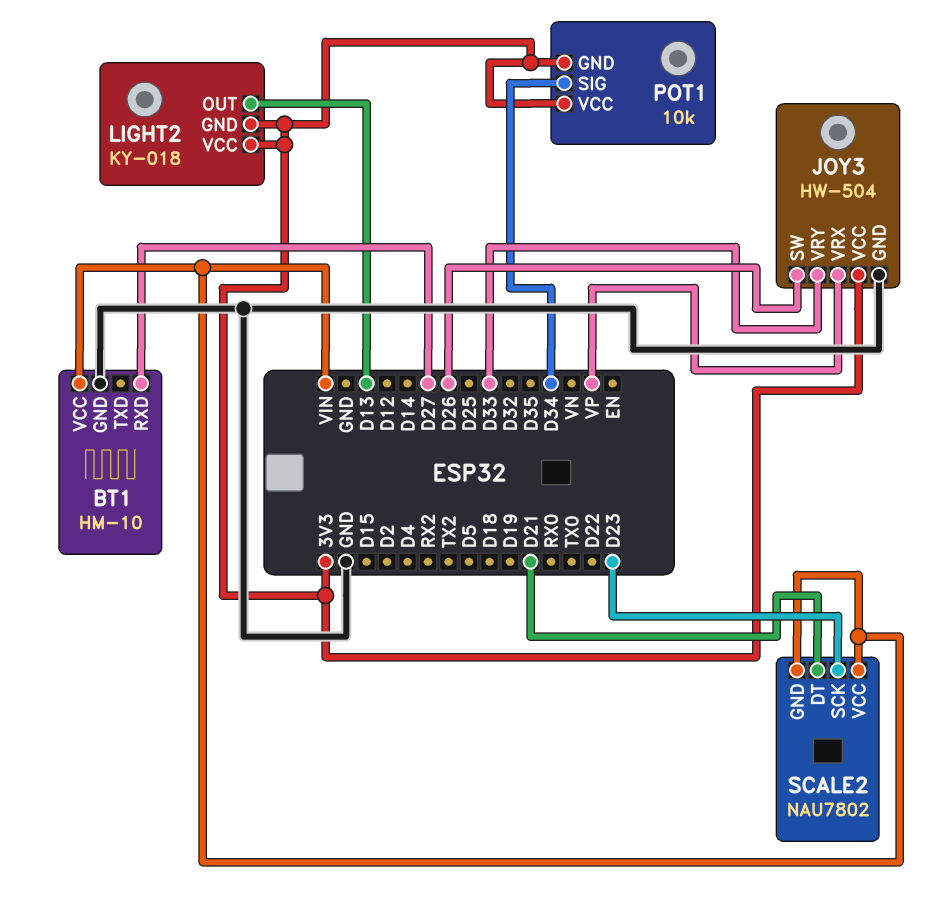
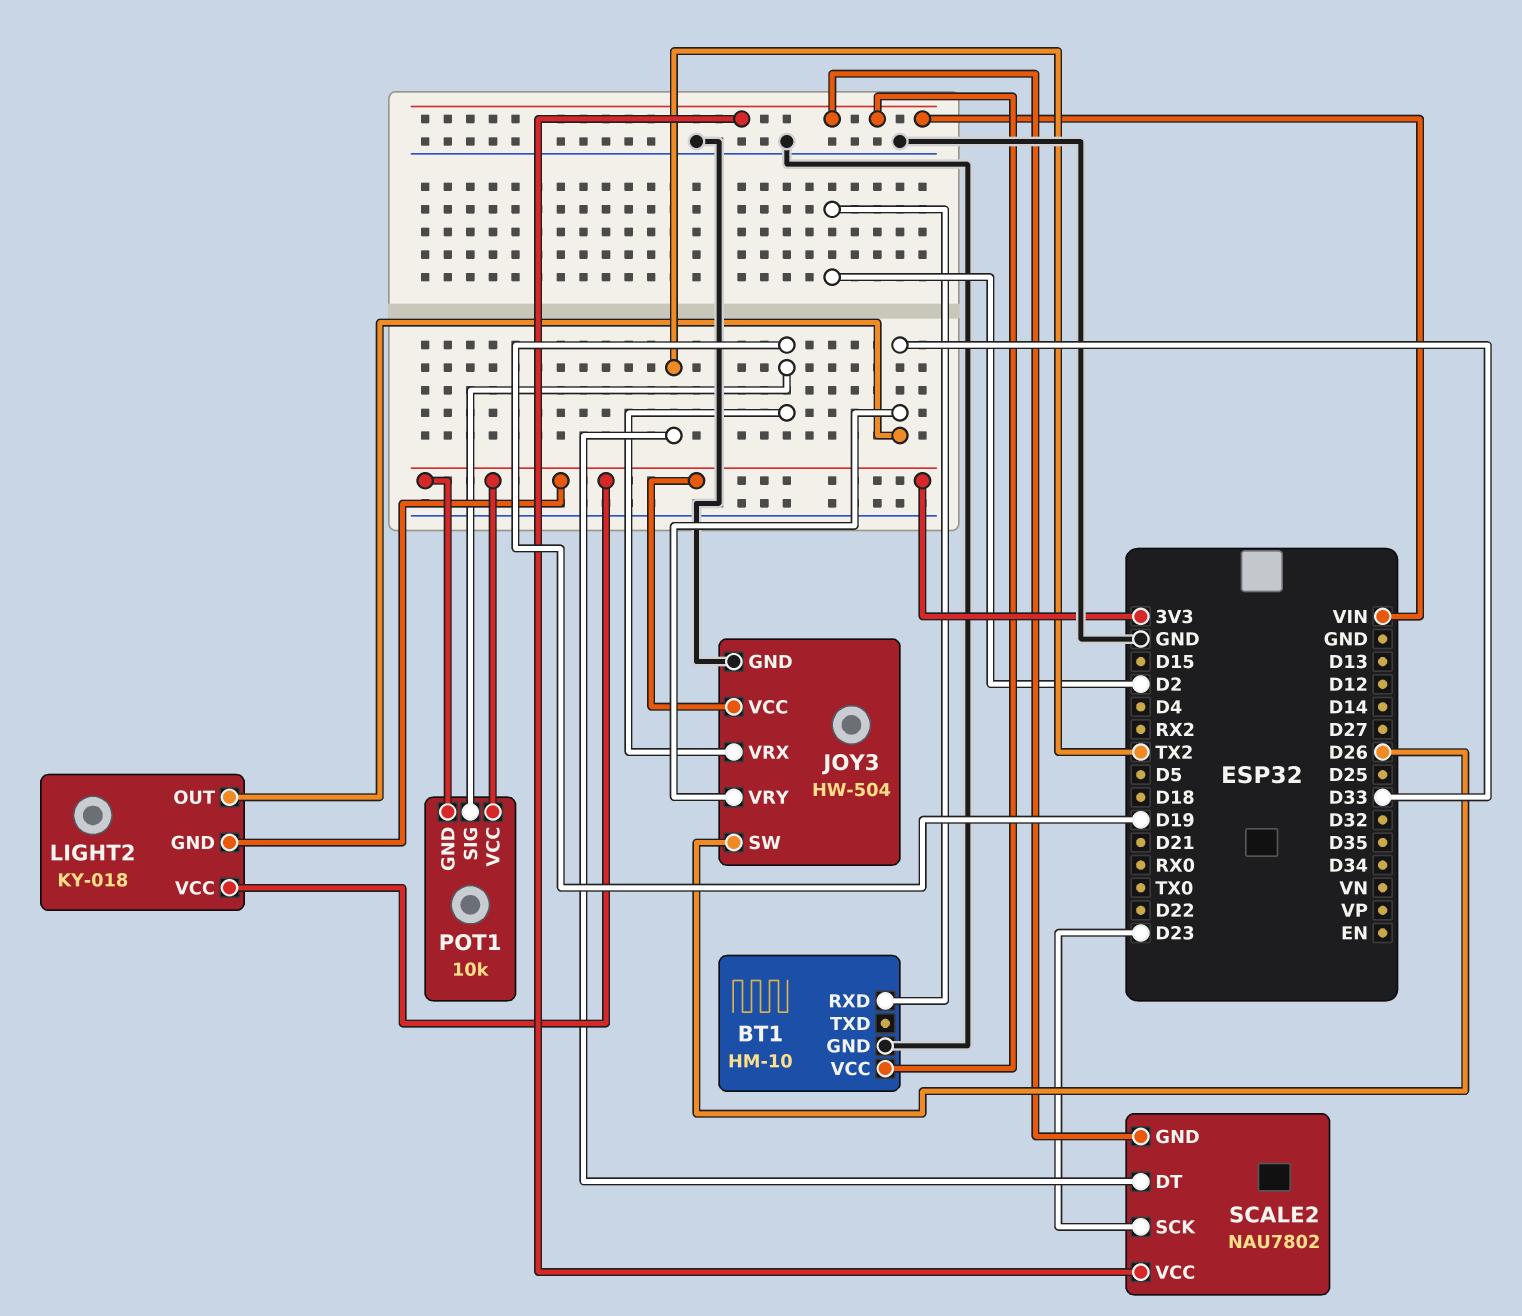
BT1 pin RXD: D27 -> D2
JOY3 pin VRX: VP -> D19
LIGHT2 pin OUT: D13 -> D33
POT1 pin SIG: D34 -> D19
SCALE2 pin DT: D21 -> TX2

